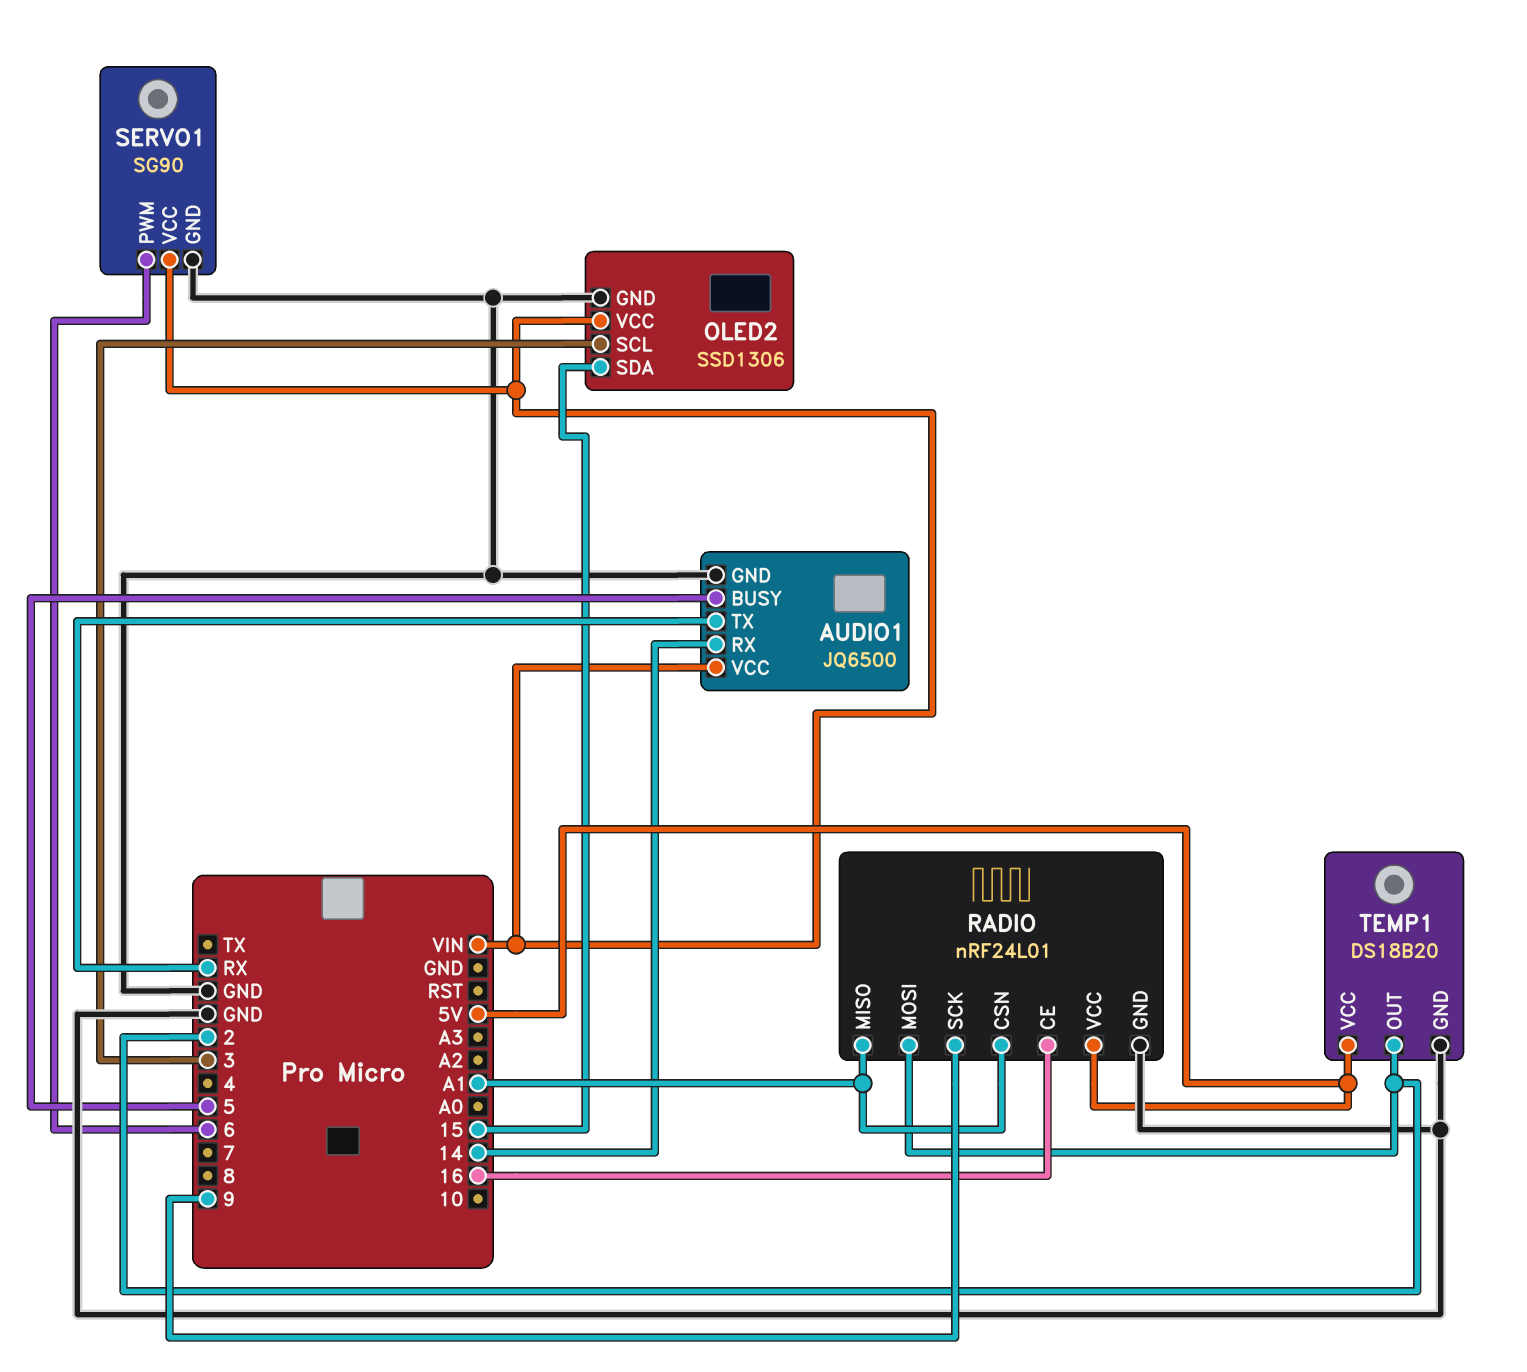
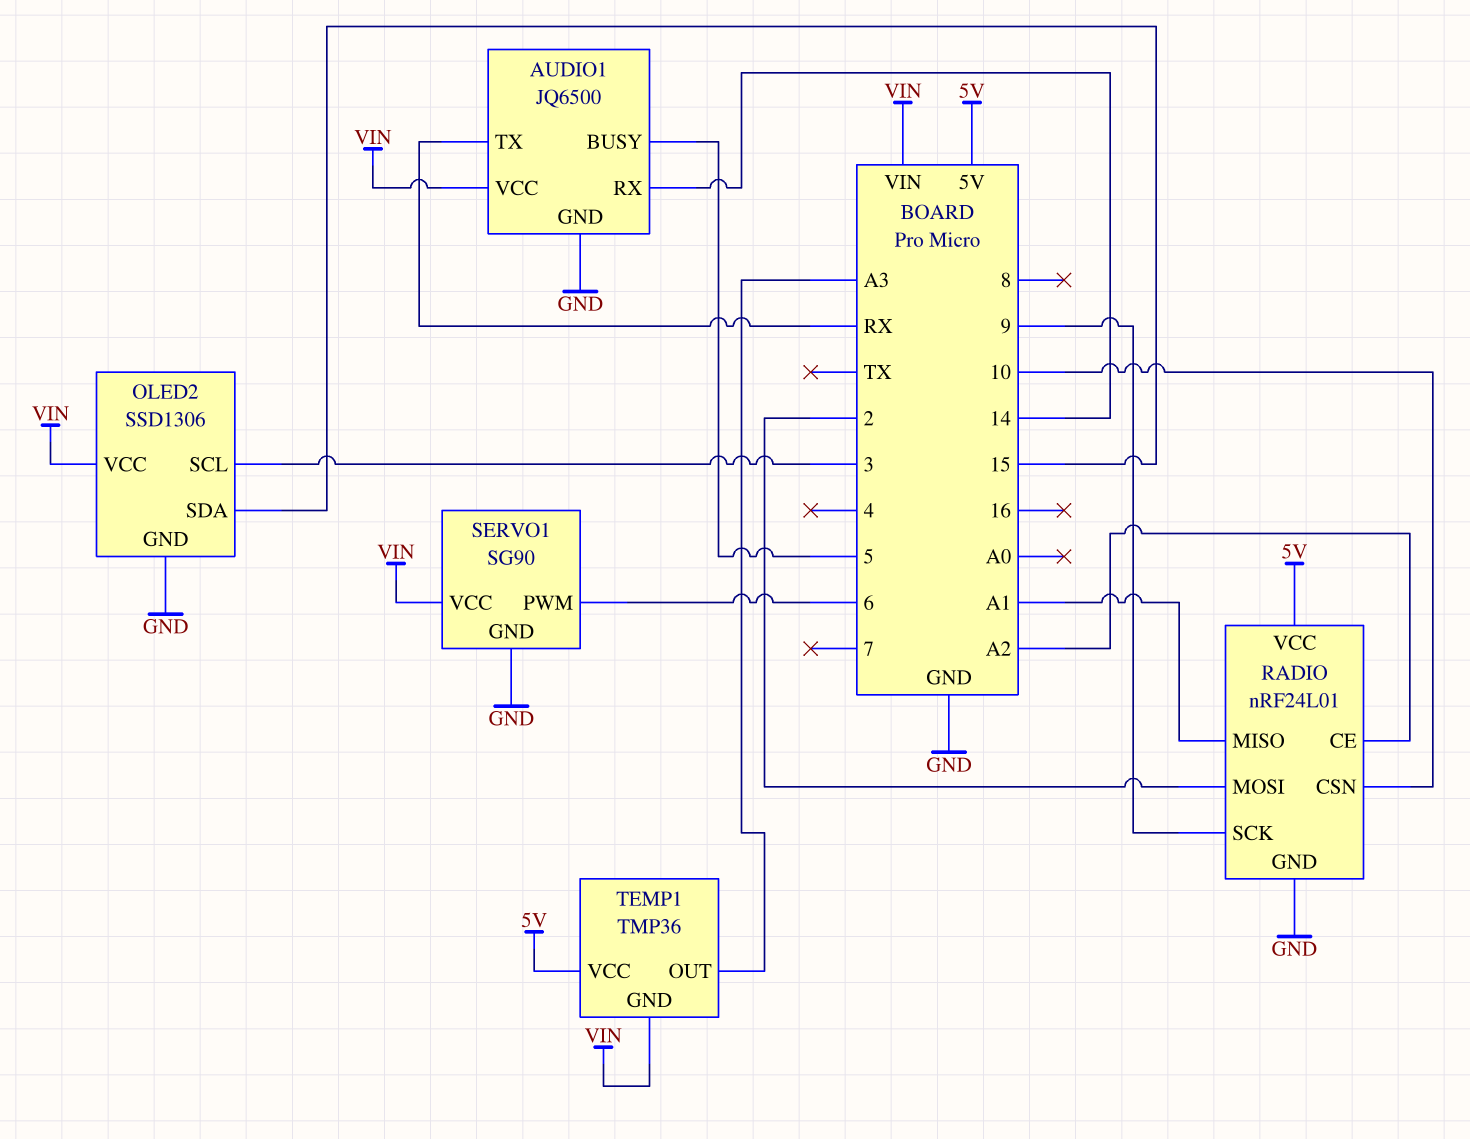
RADIO pin CE: 16 -> A2
RADIO pin CSN: A1 -> 10
TEMP1: DS18B20 -> TMP36
TEMP1 pin GND: GND -> VIN
TEMP1 pin OUT: 2 -> A3

